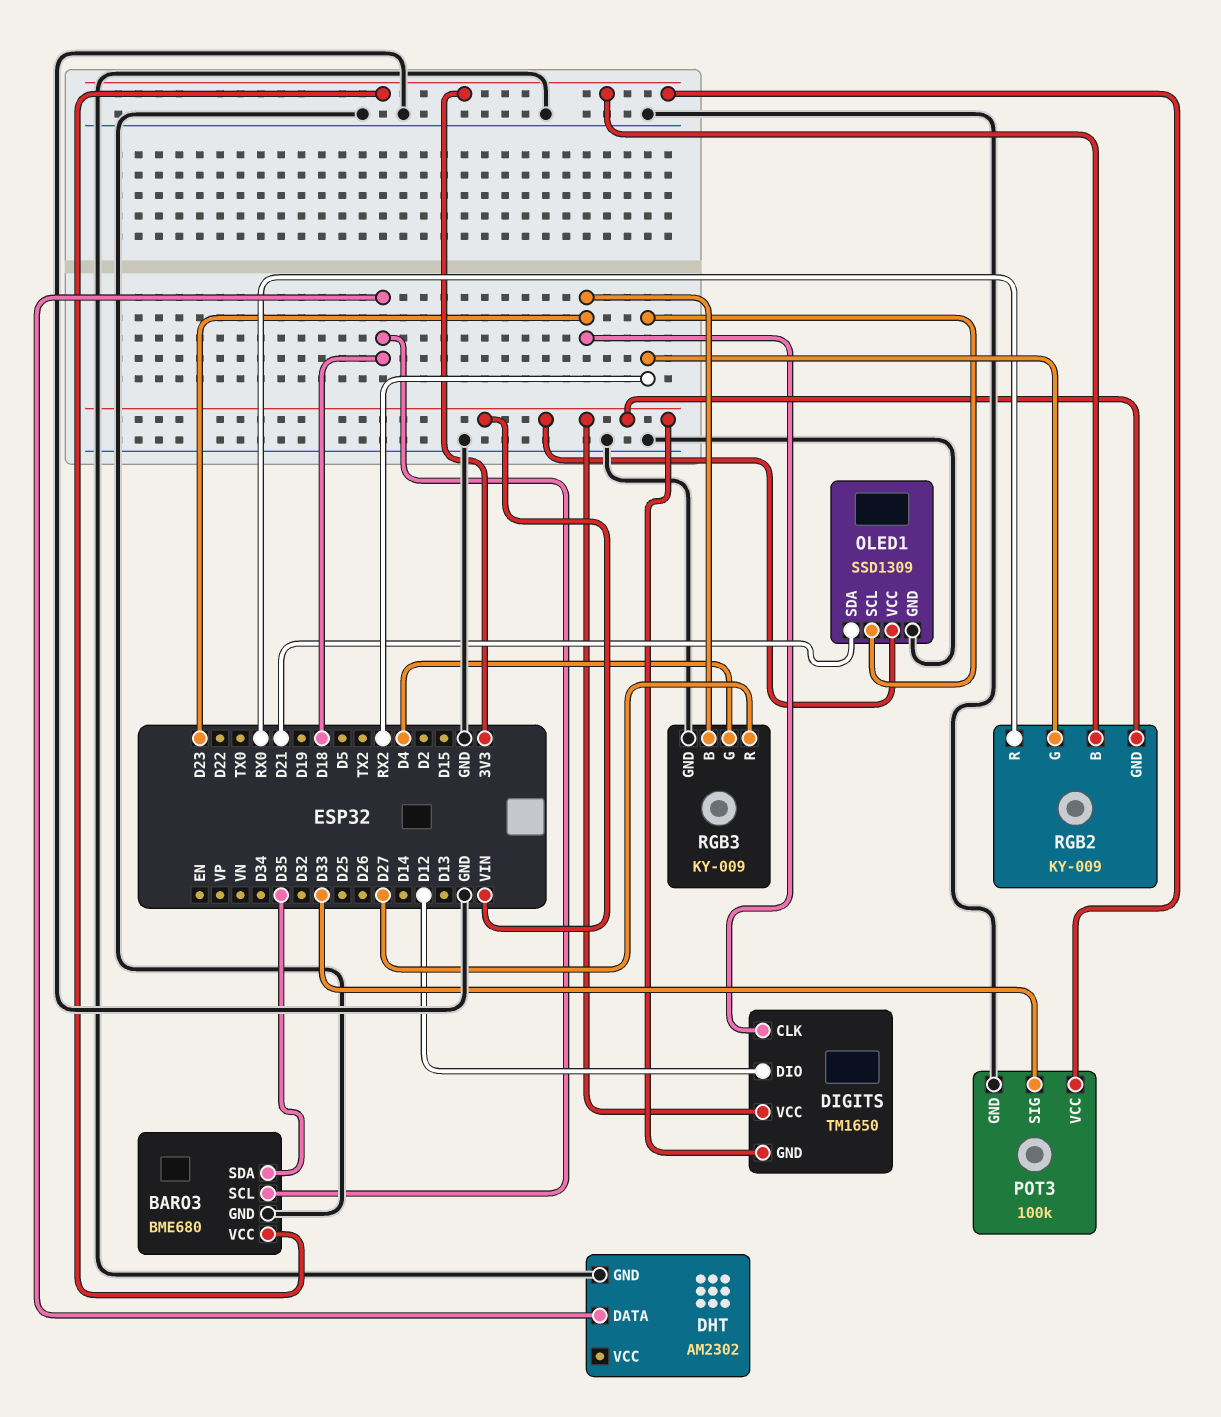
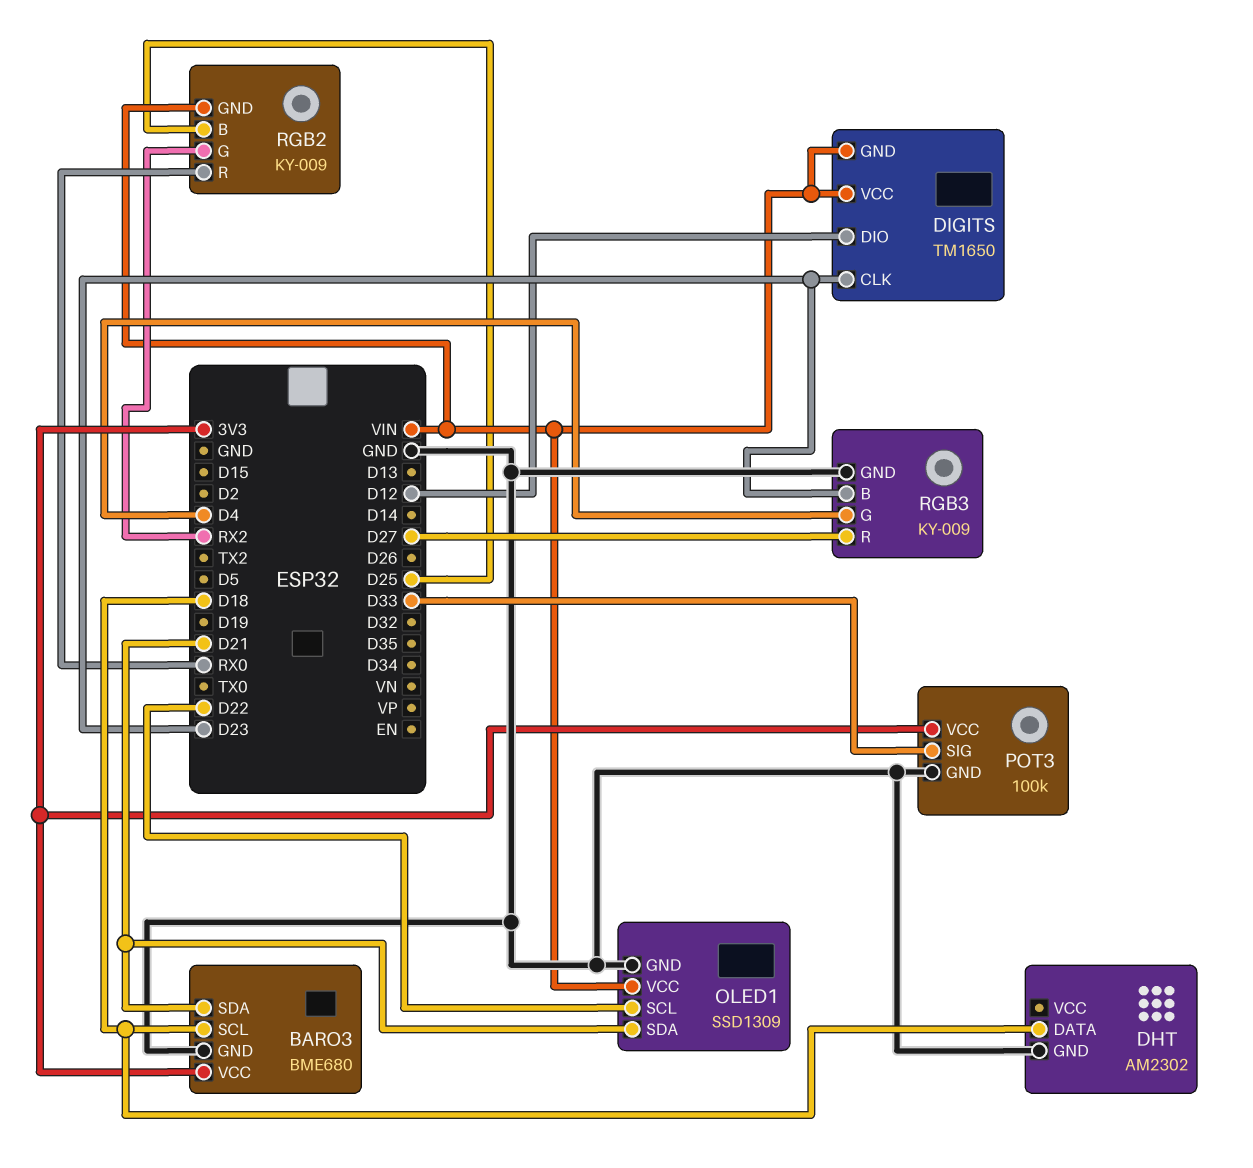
BARO3 pin SDA: D35 -> D21
OLED1 pin SCL: RX2 -> D22
RGB2 pin B: 3V3 -> D25

